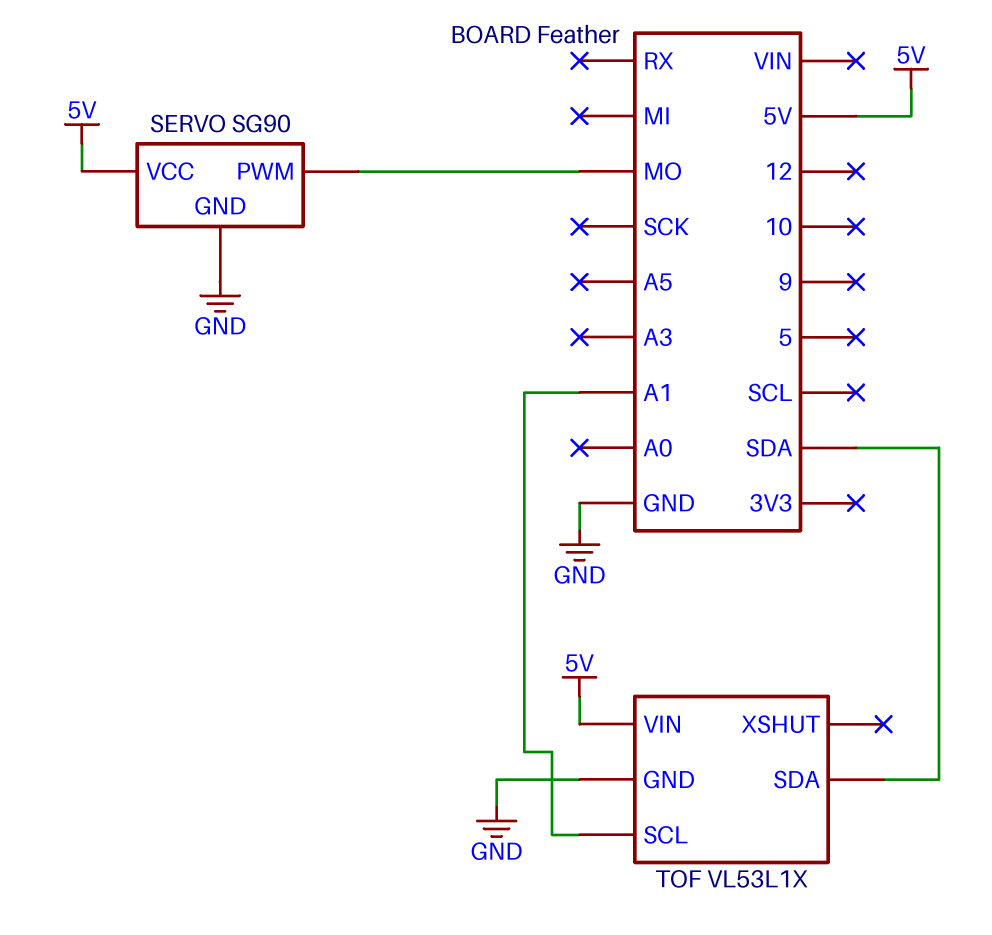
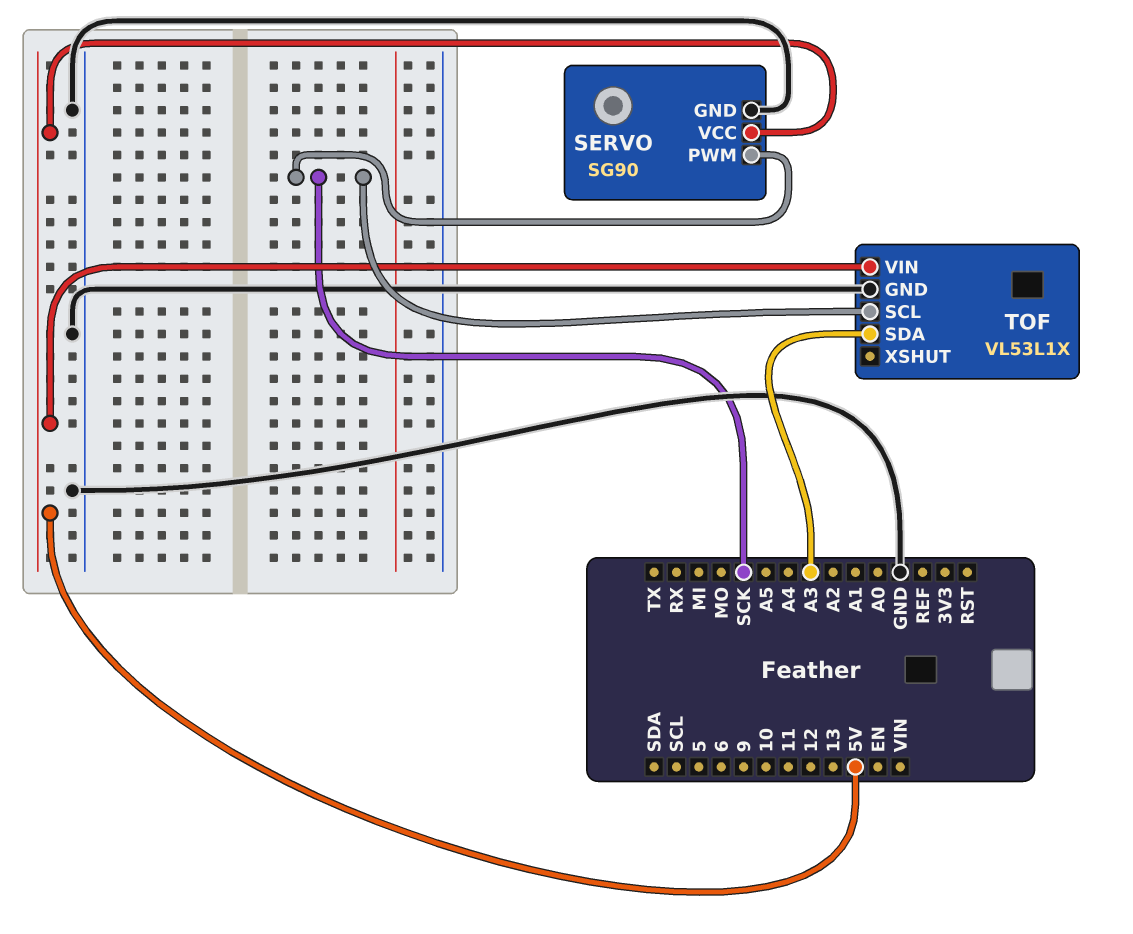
SERVO pin PWM: MO -> SCK
TOF pin SCL: A1 -> SCK
TOF pin SDA: SDA -> A3

